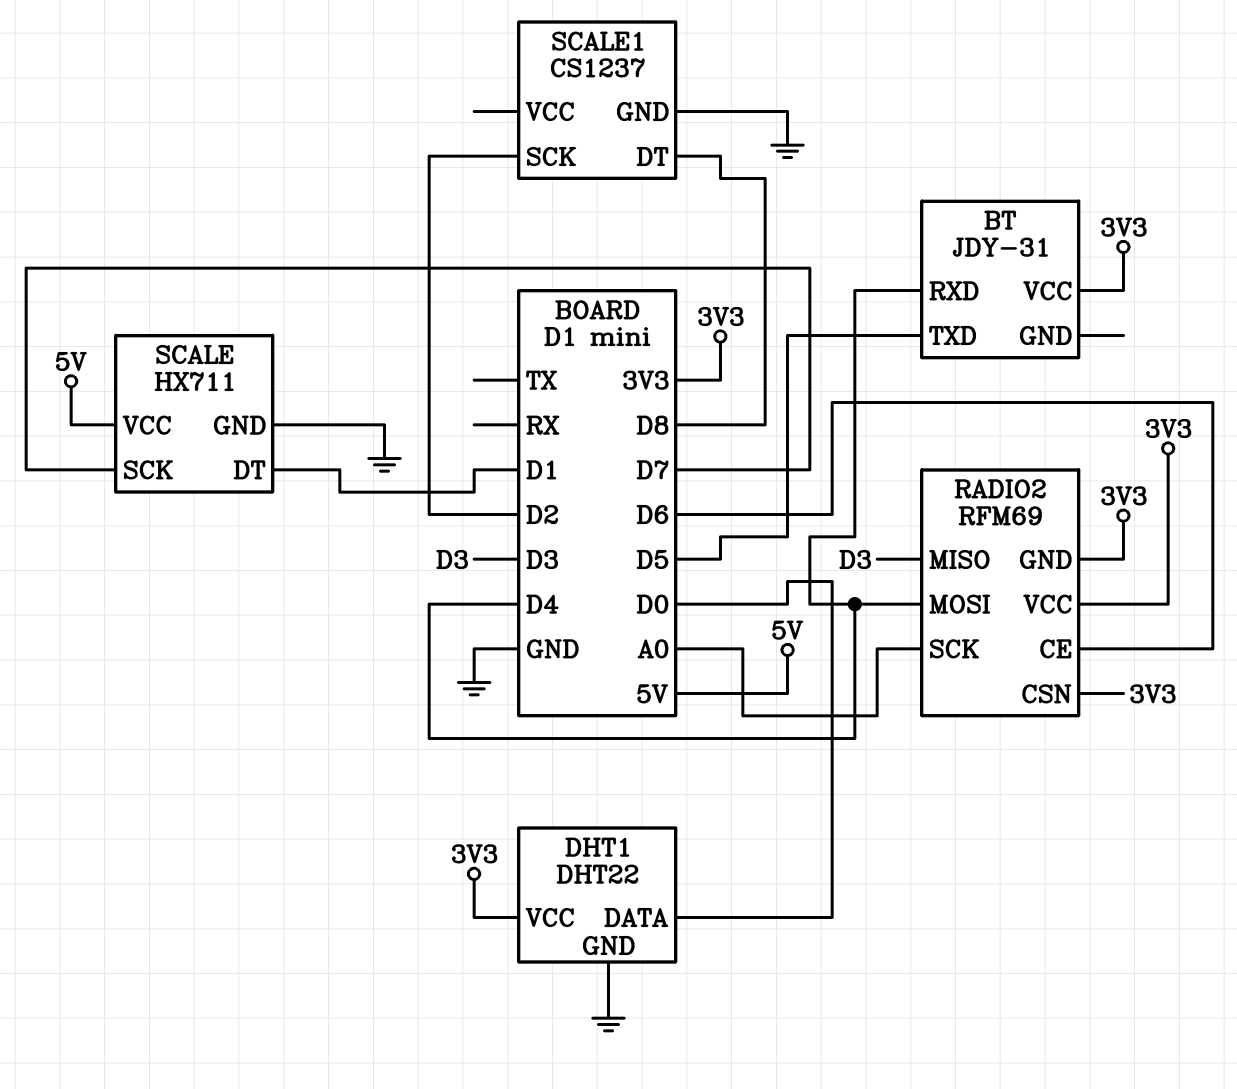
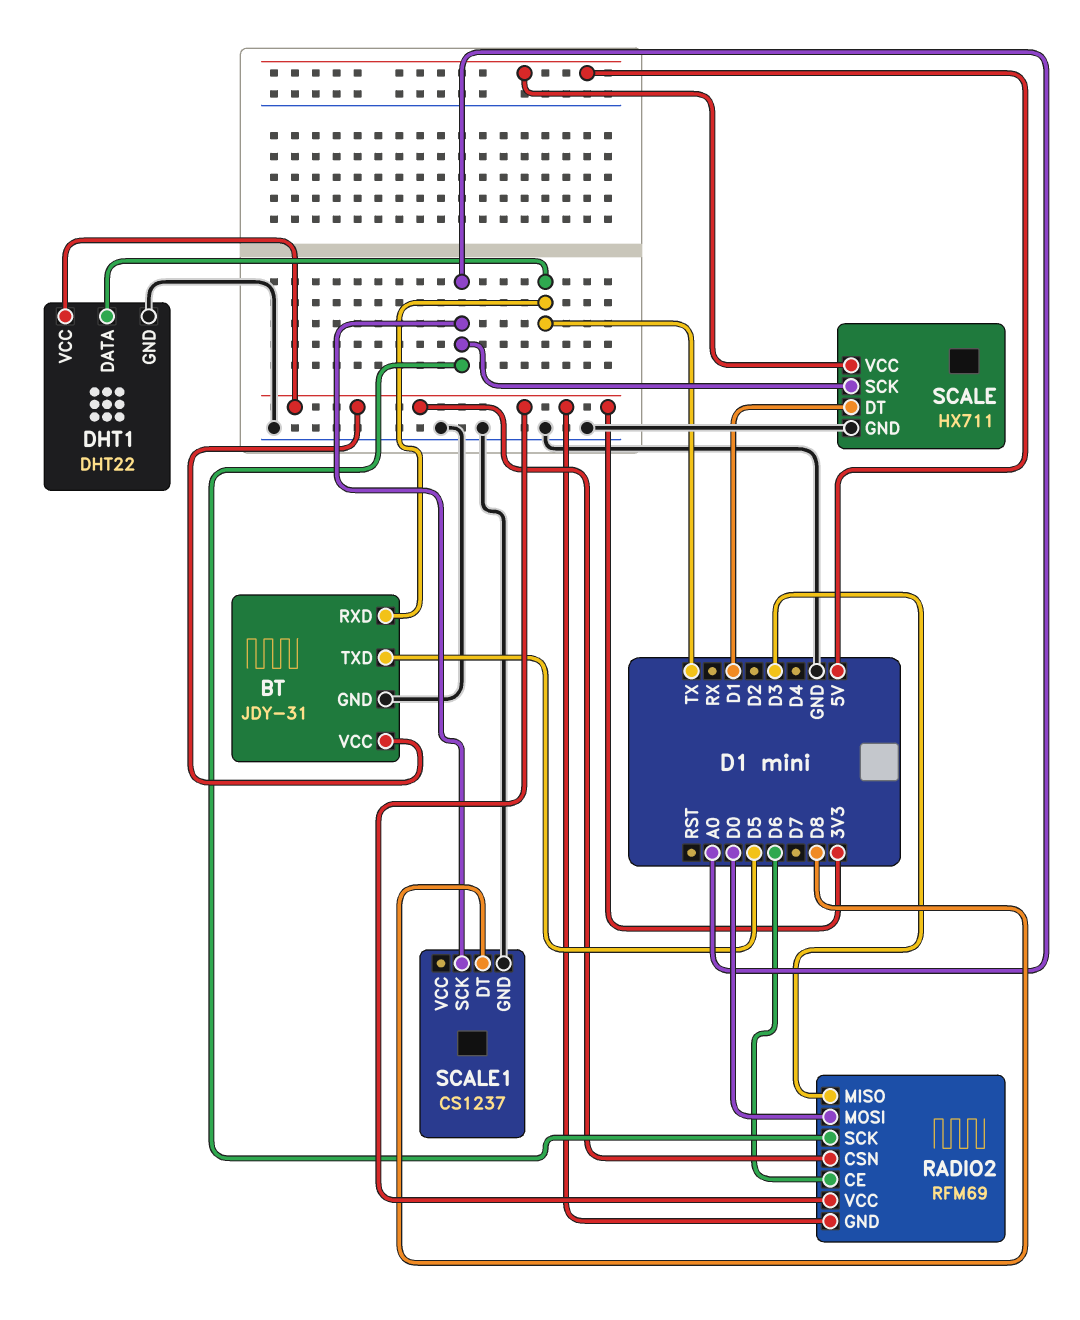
BT pin GND: none -> GND
BT pin RXD: D4 -> TX
DHT1 pin DATA: D0 -> TX
RADIO2 pin MOSI: D4 -> D0
SCALE pin SCK: D7 -> A0
SCALE1 pin SCK: D2 -> A0

